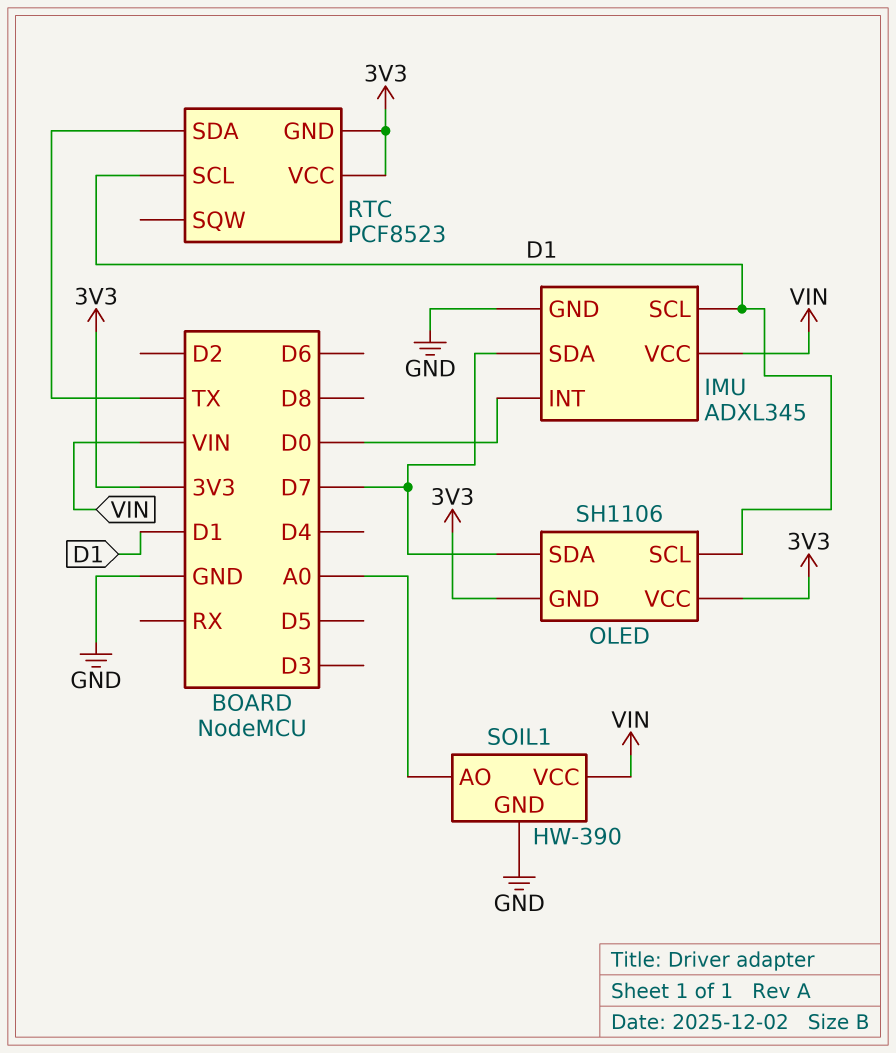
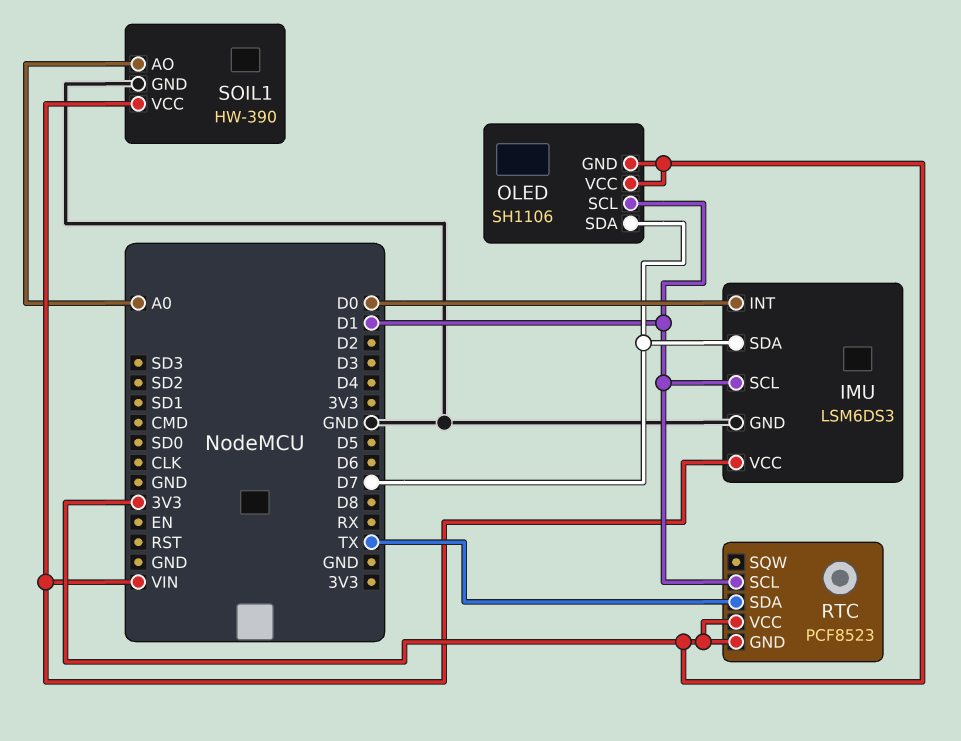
IMU: ADXL345 -> LSM6DS3

